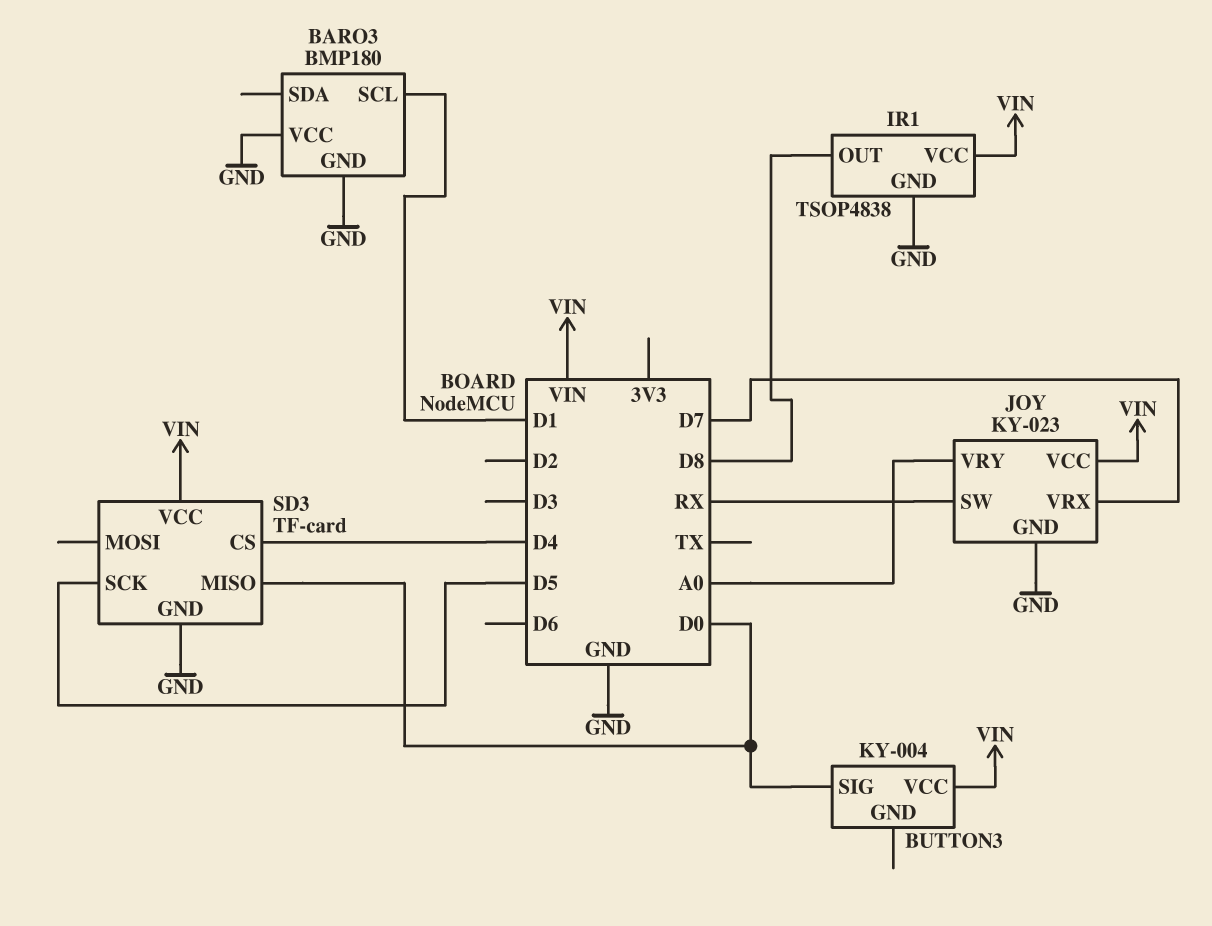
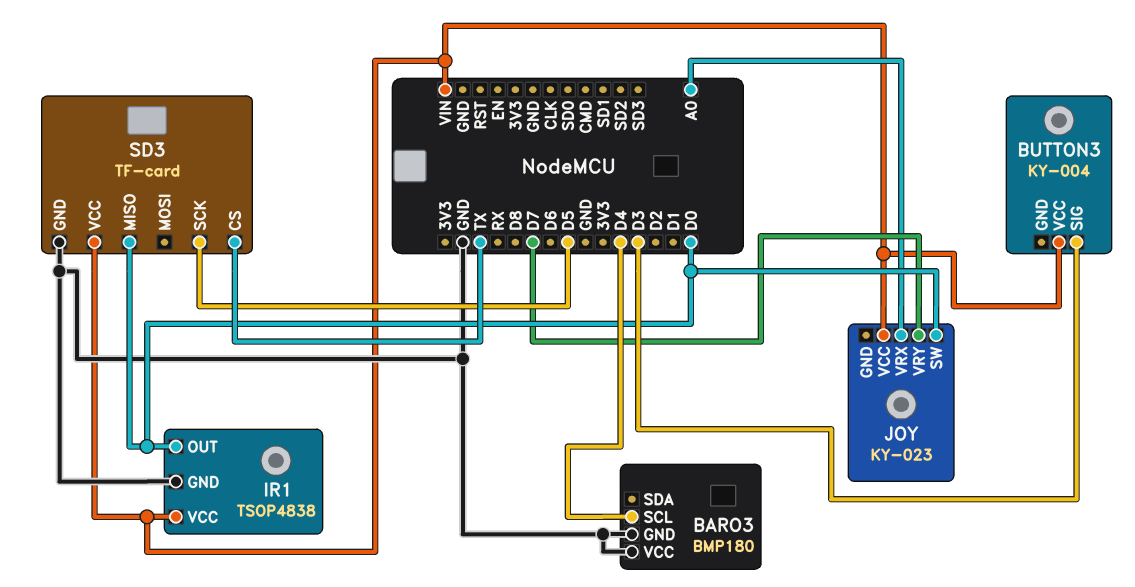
BARO3 pin SCL: D1 -> D4
BUTTON3 pin SIG: D0 -> D3
IR1 pin OUT: D8 -> D0
JOY pin GND: GND -> none
JOY pin SW: RX -> D0
JOY pin VRX: D7 -> A0
JOY pin VRY: A0 -> D7
SD3 pin CS: D4 -> TX

